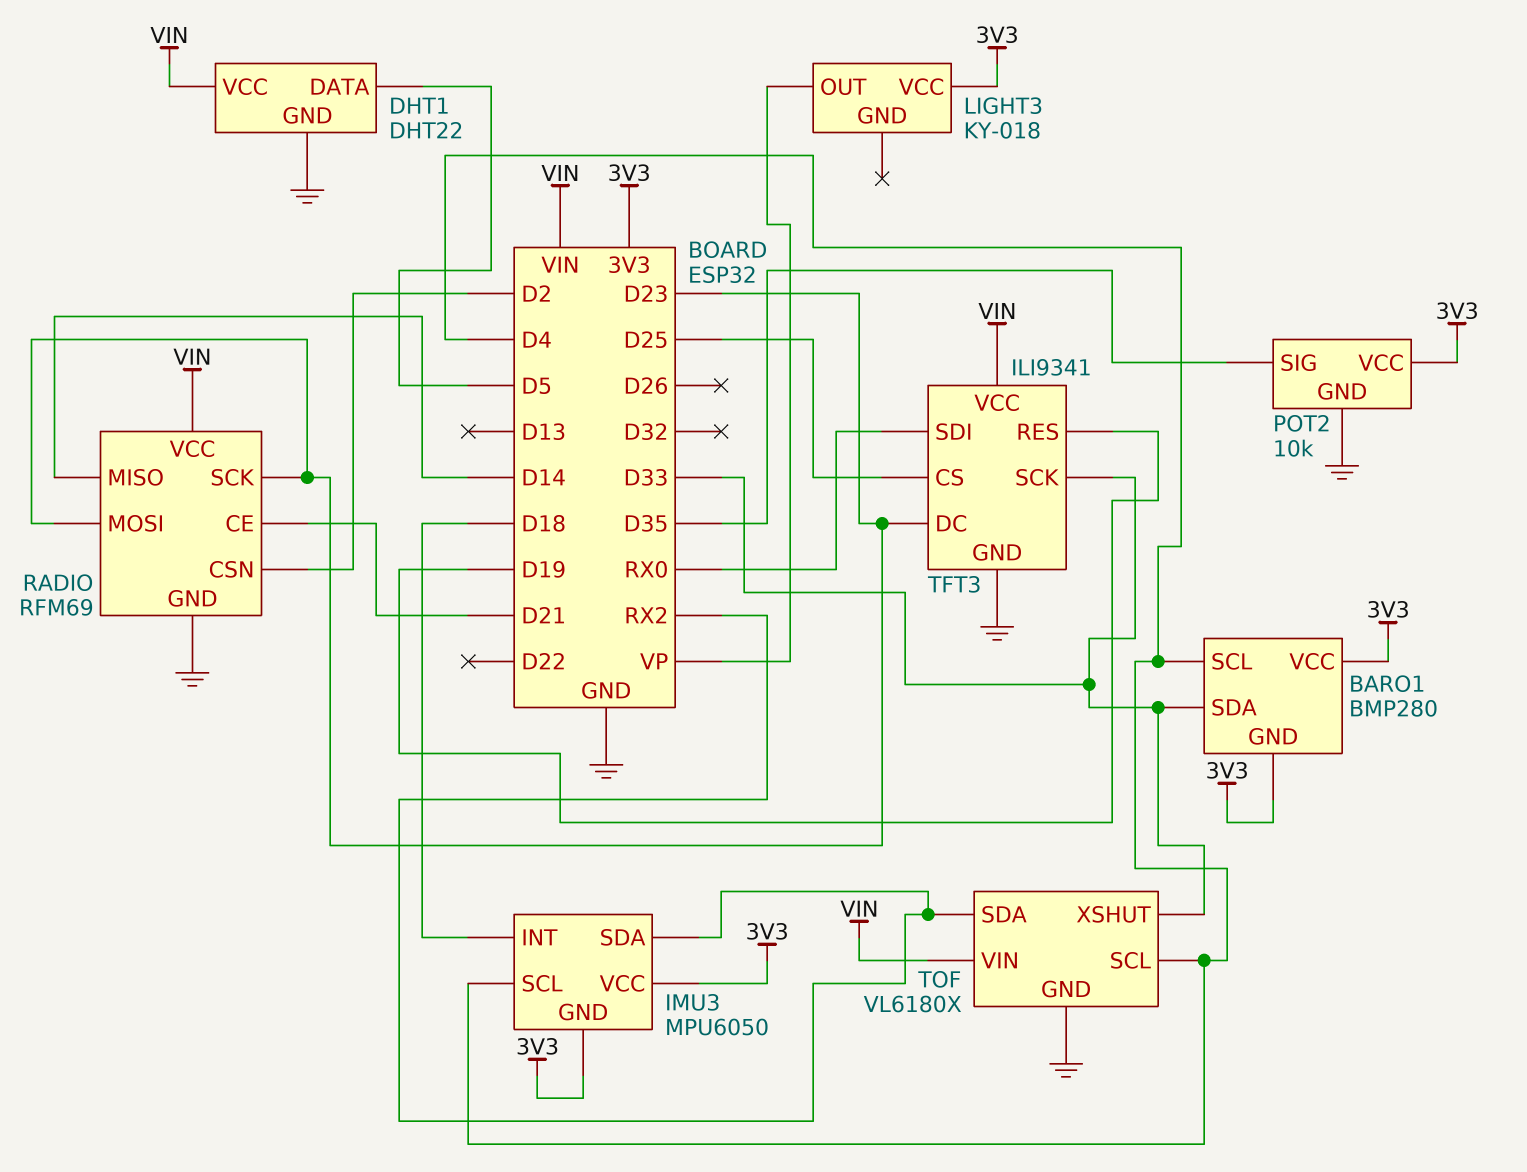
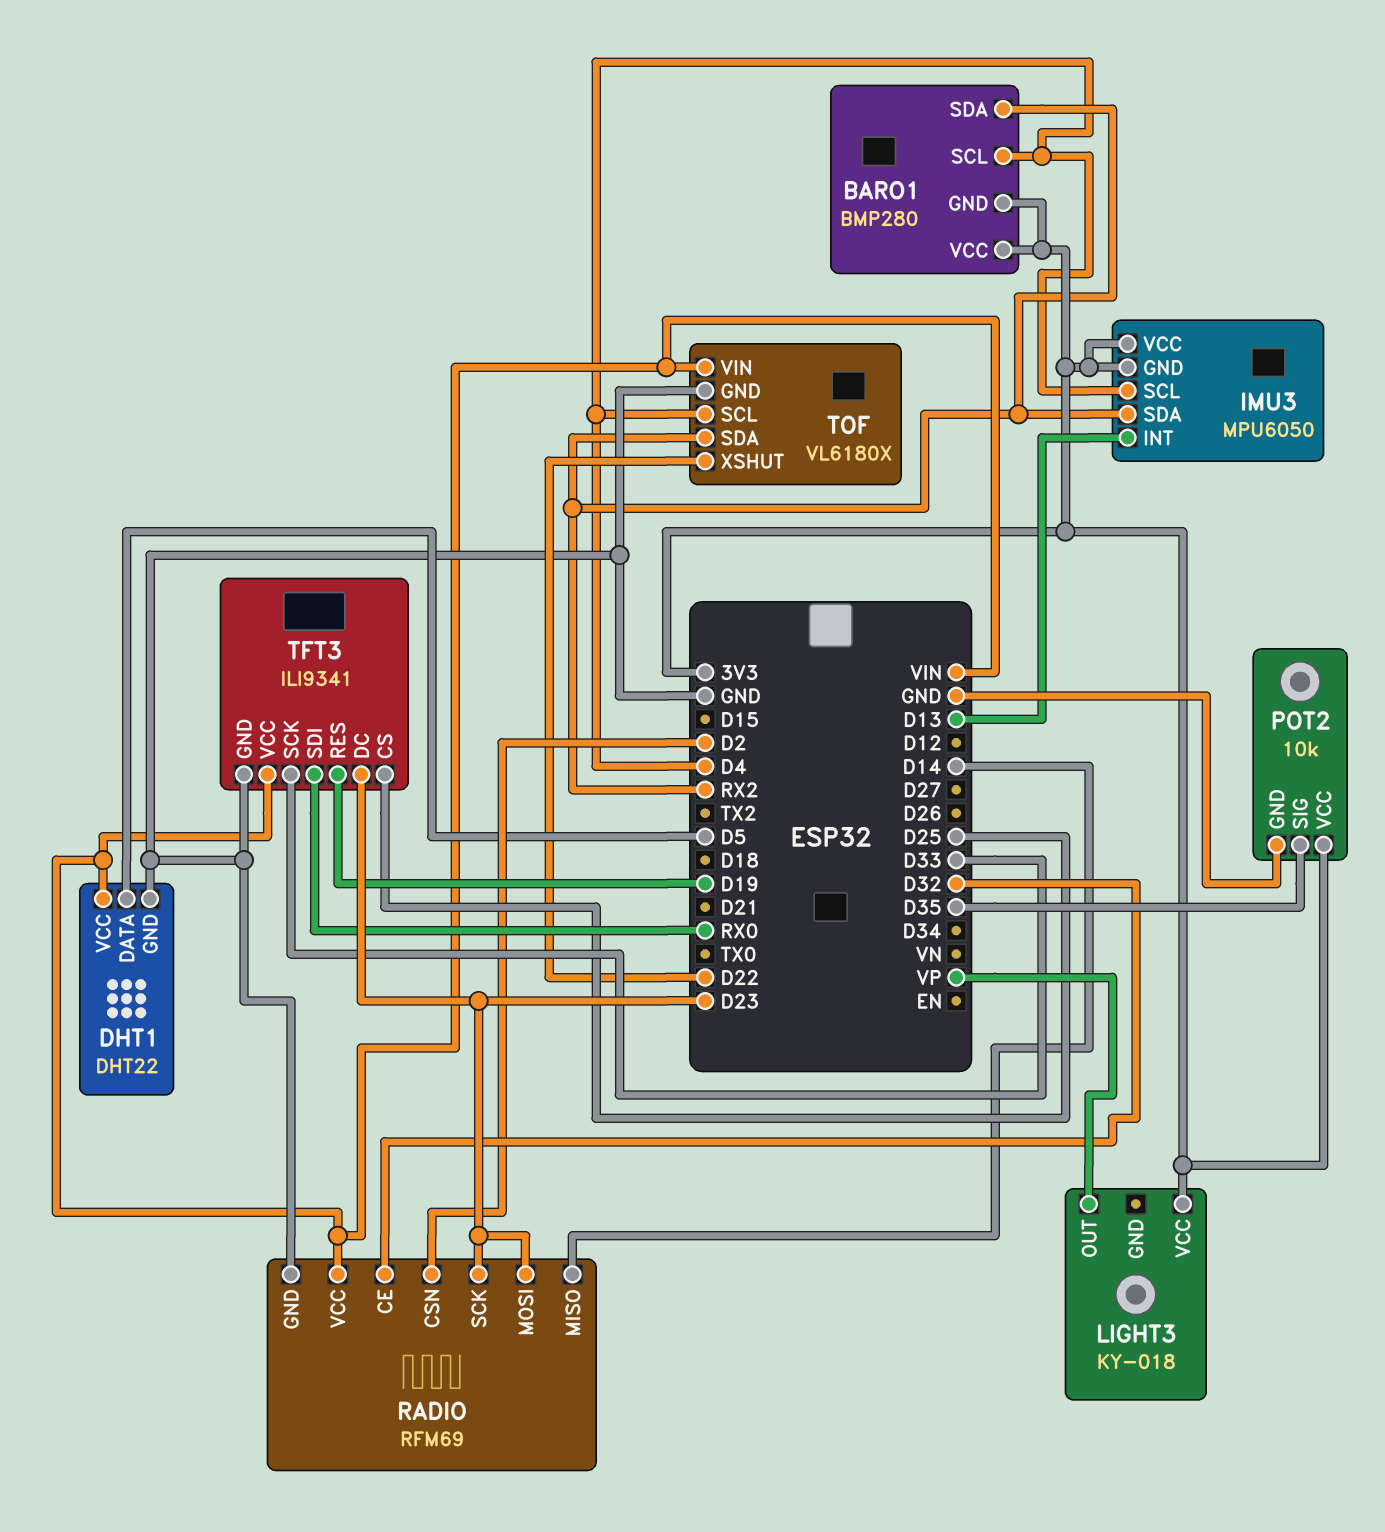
BARO1 pin SDA: D33 -> RX2
IMU3 pin INT: D18 -> D13
RADIO pin CE: D21 -> D32
TOF pin XSHUT: D33 -> D22

